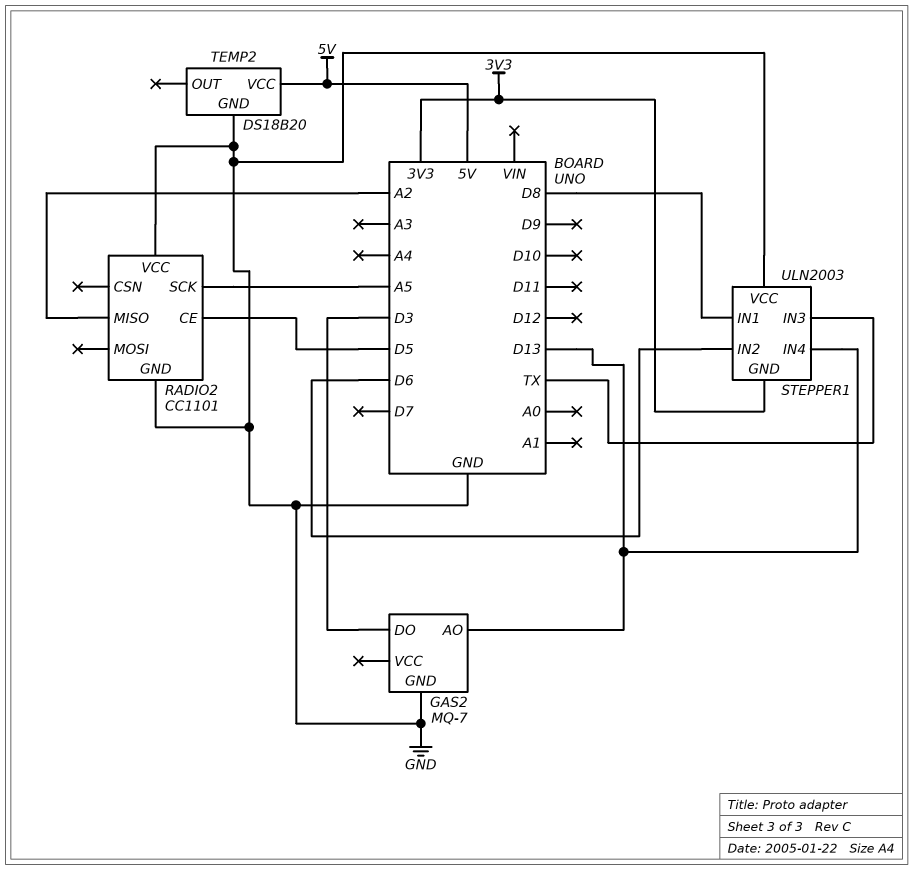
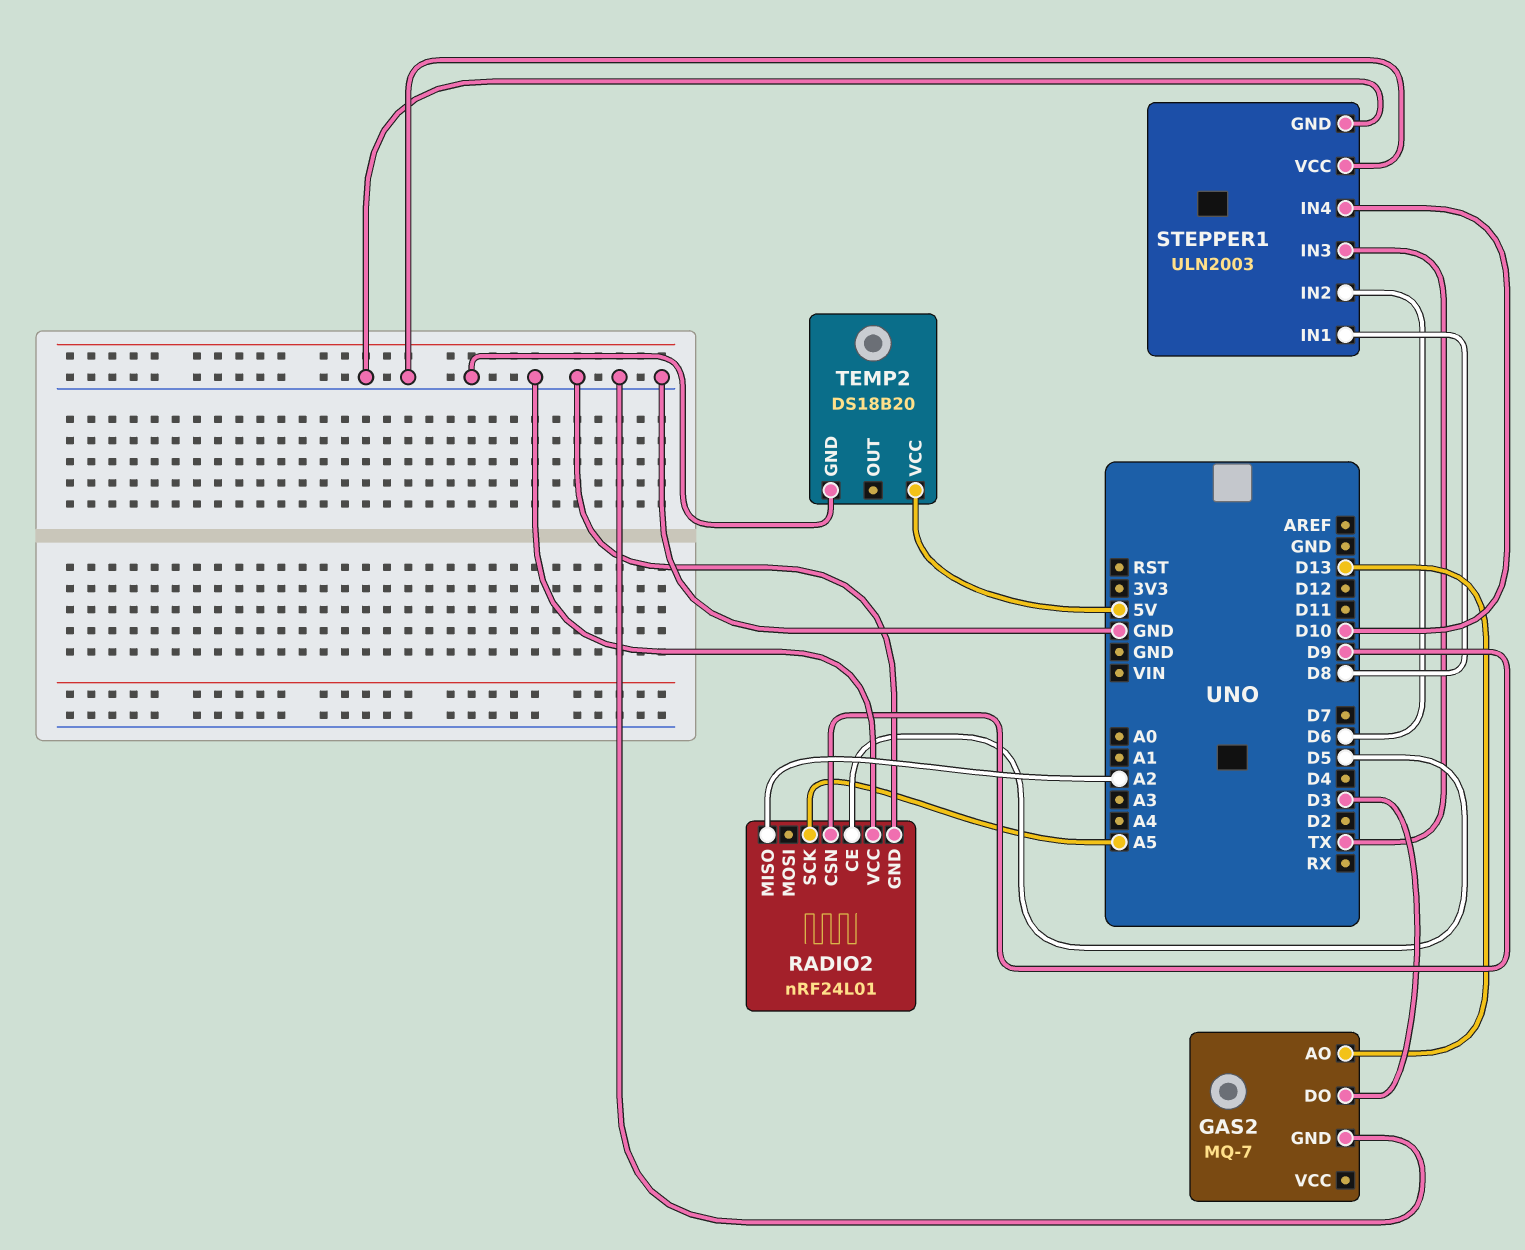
RADIO2: CC1101 -> nRF24L01
RADIO2 pin CSN: none -> D9
STEPPER1 pin GND: 3V3 -> GND
STEPPER1 pin IN4: D13 -> D10

